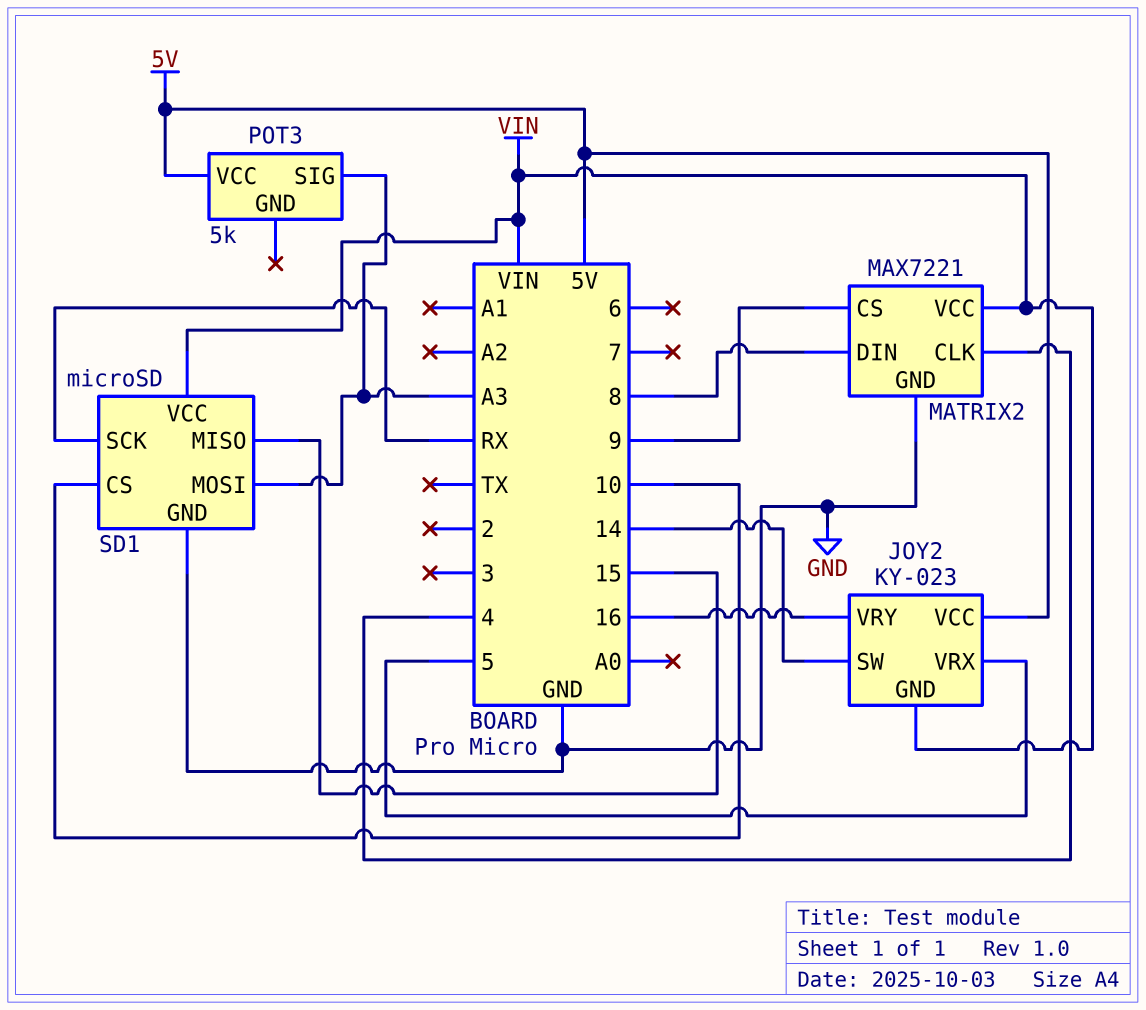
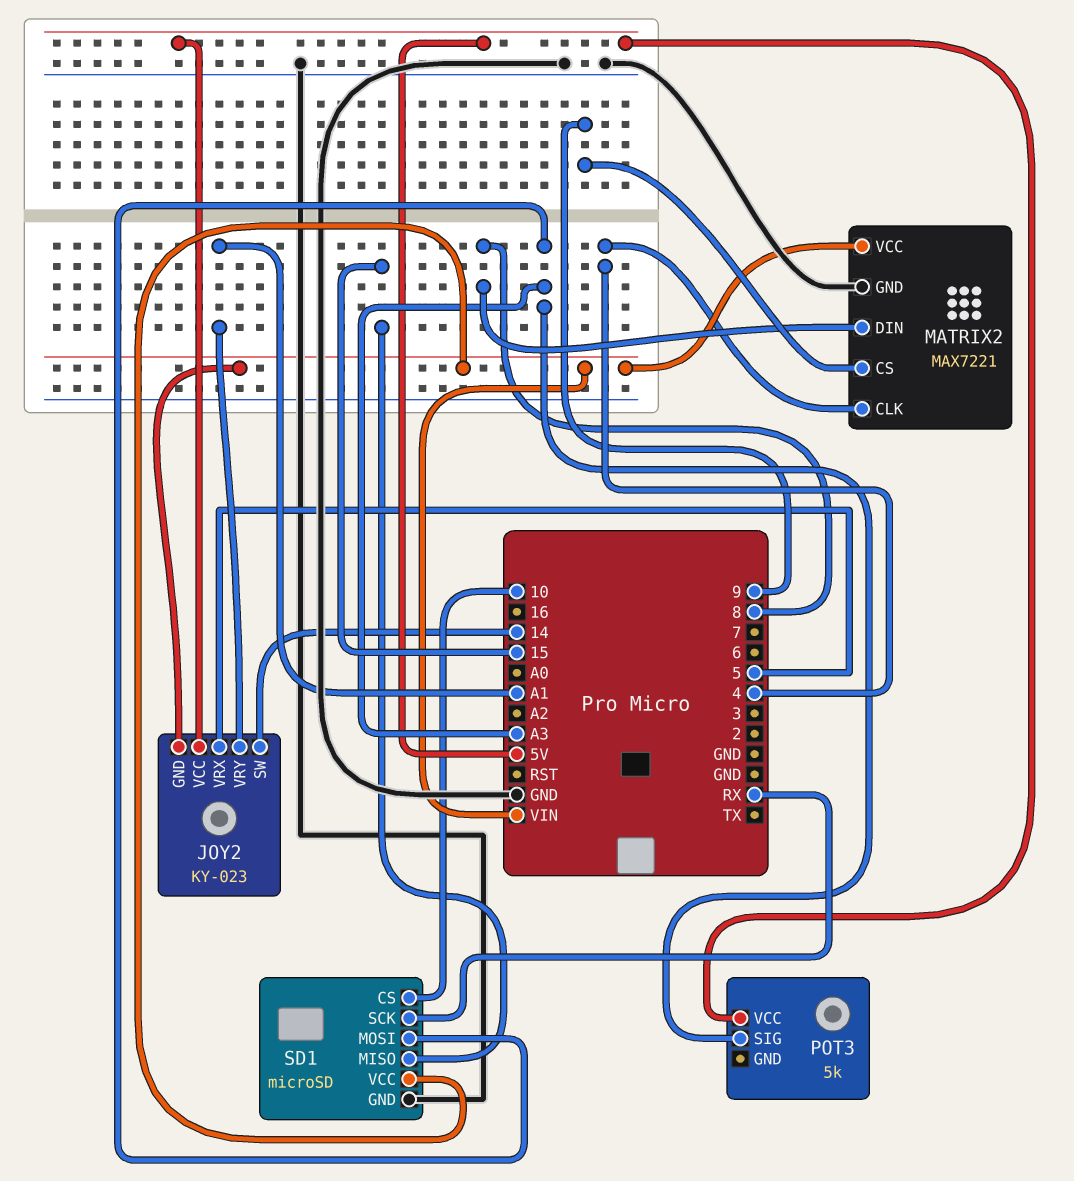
JOY2 pin VRY: 16 -> A1

